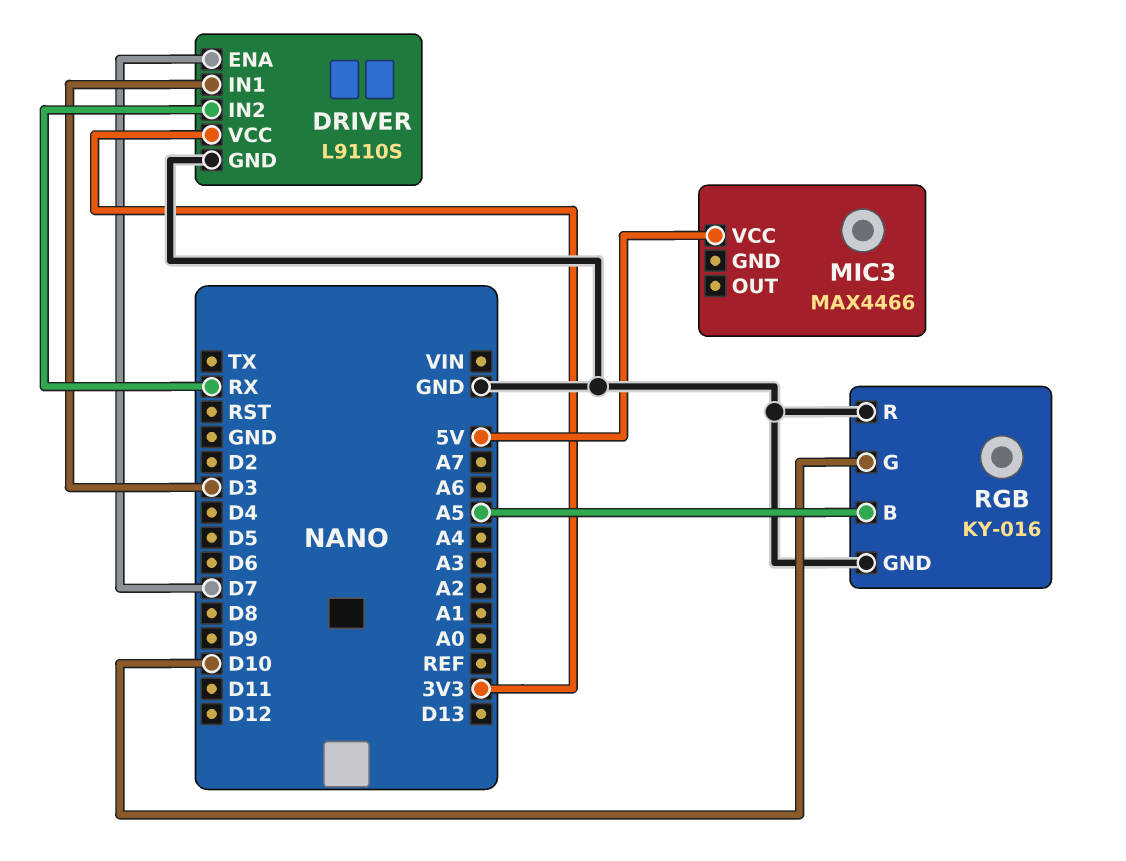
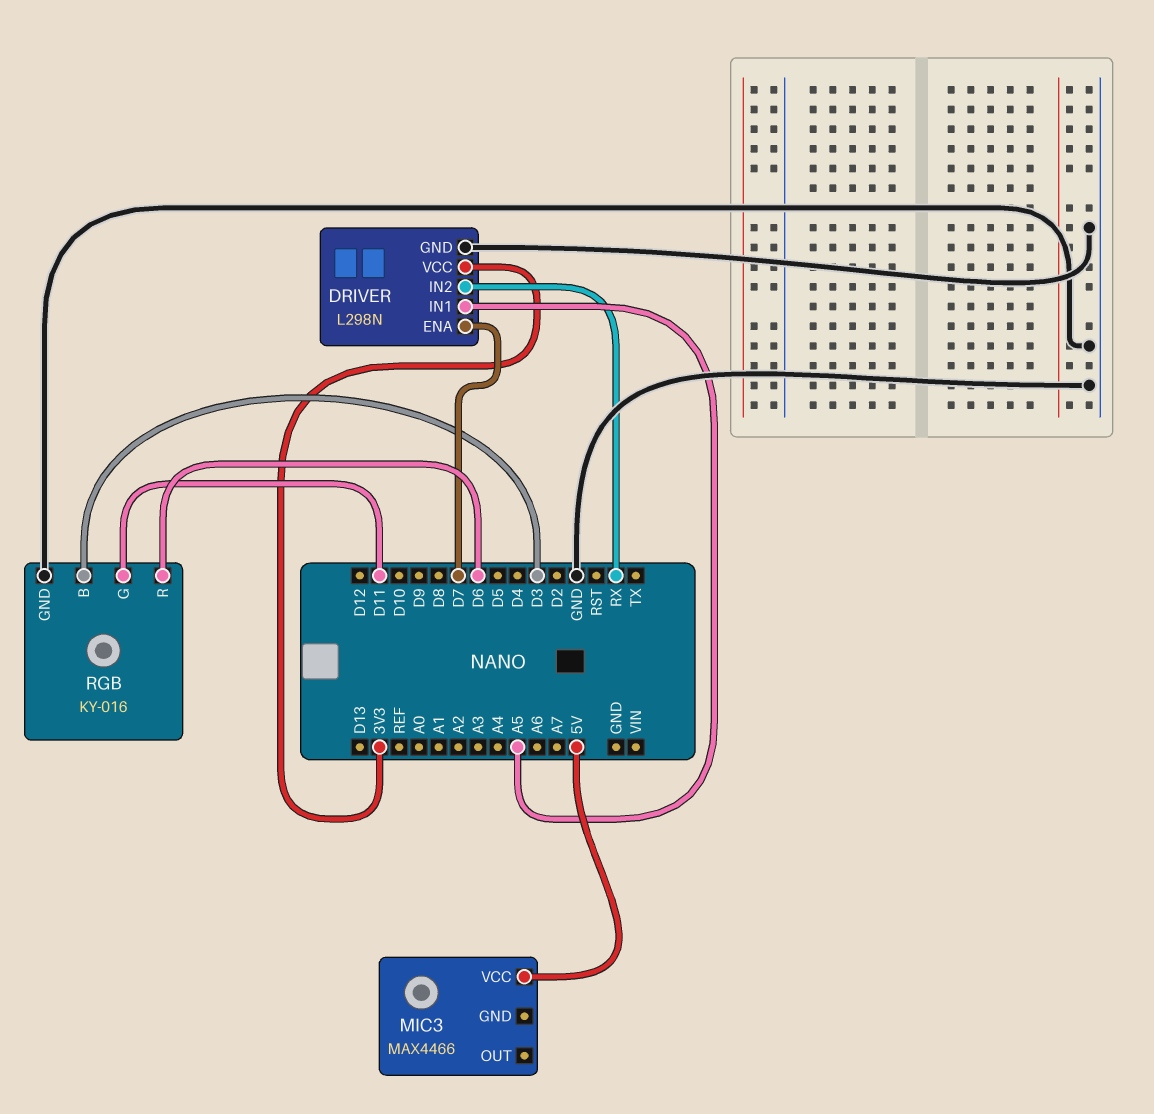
DRIVER: L9110S -> L298N
DRIVER pin IN1: D3 -> A5
RGB pin B: A5 -> D3
RGB pin G: D10 -> D11
RGB pin R: GND -> D6

